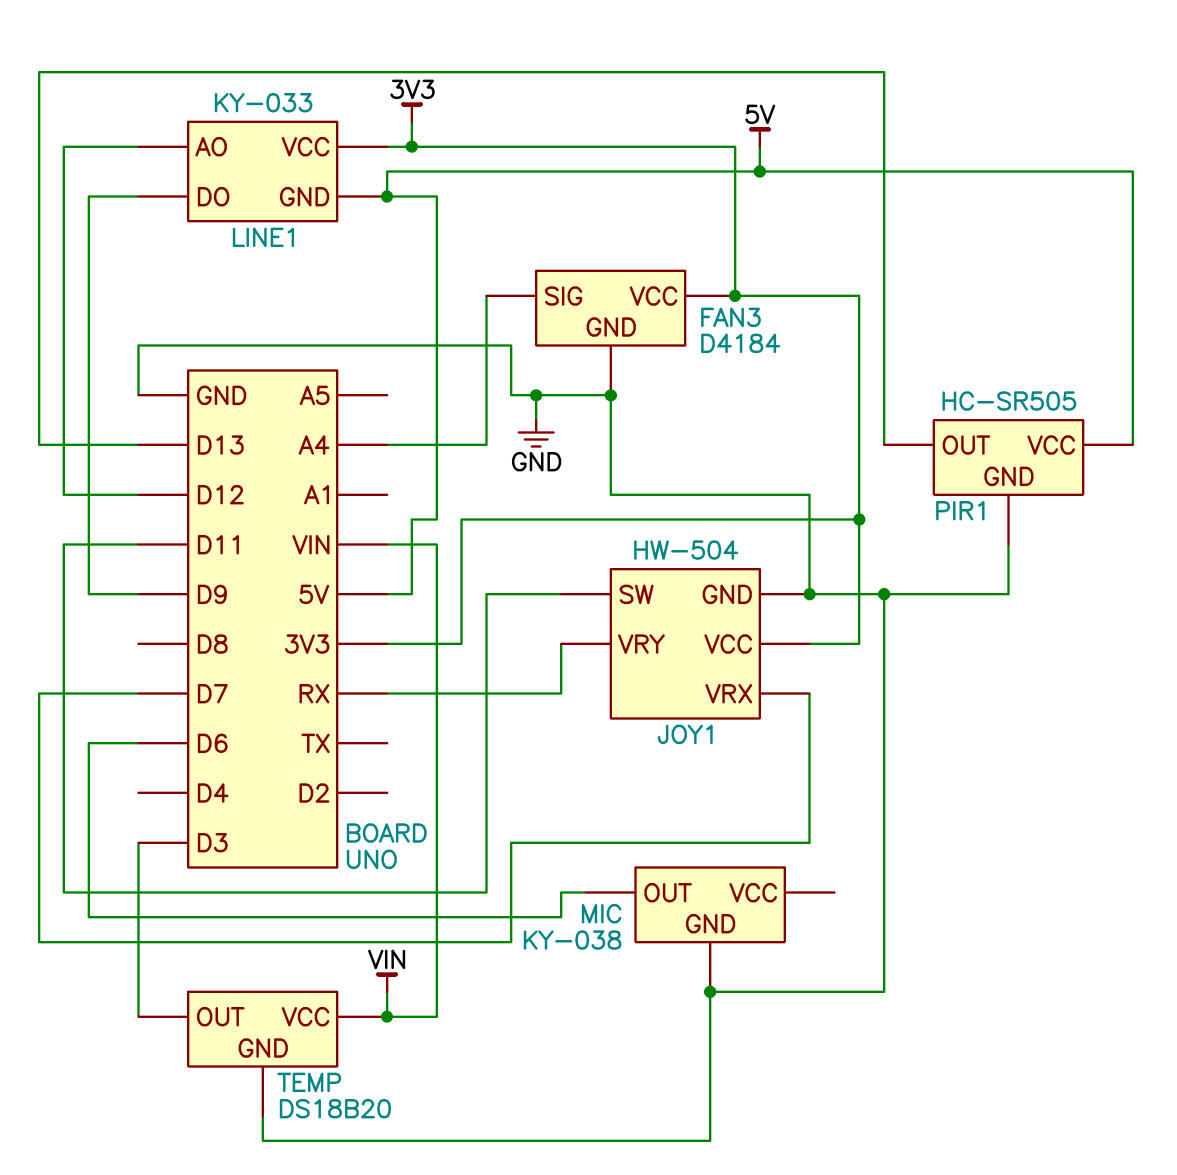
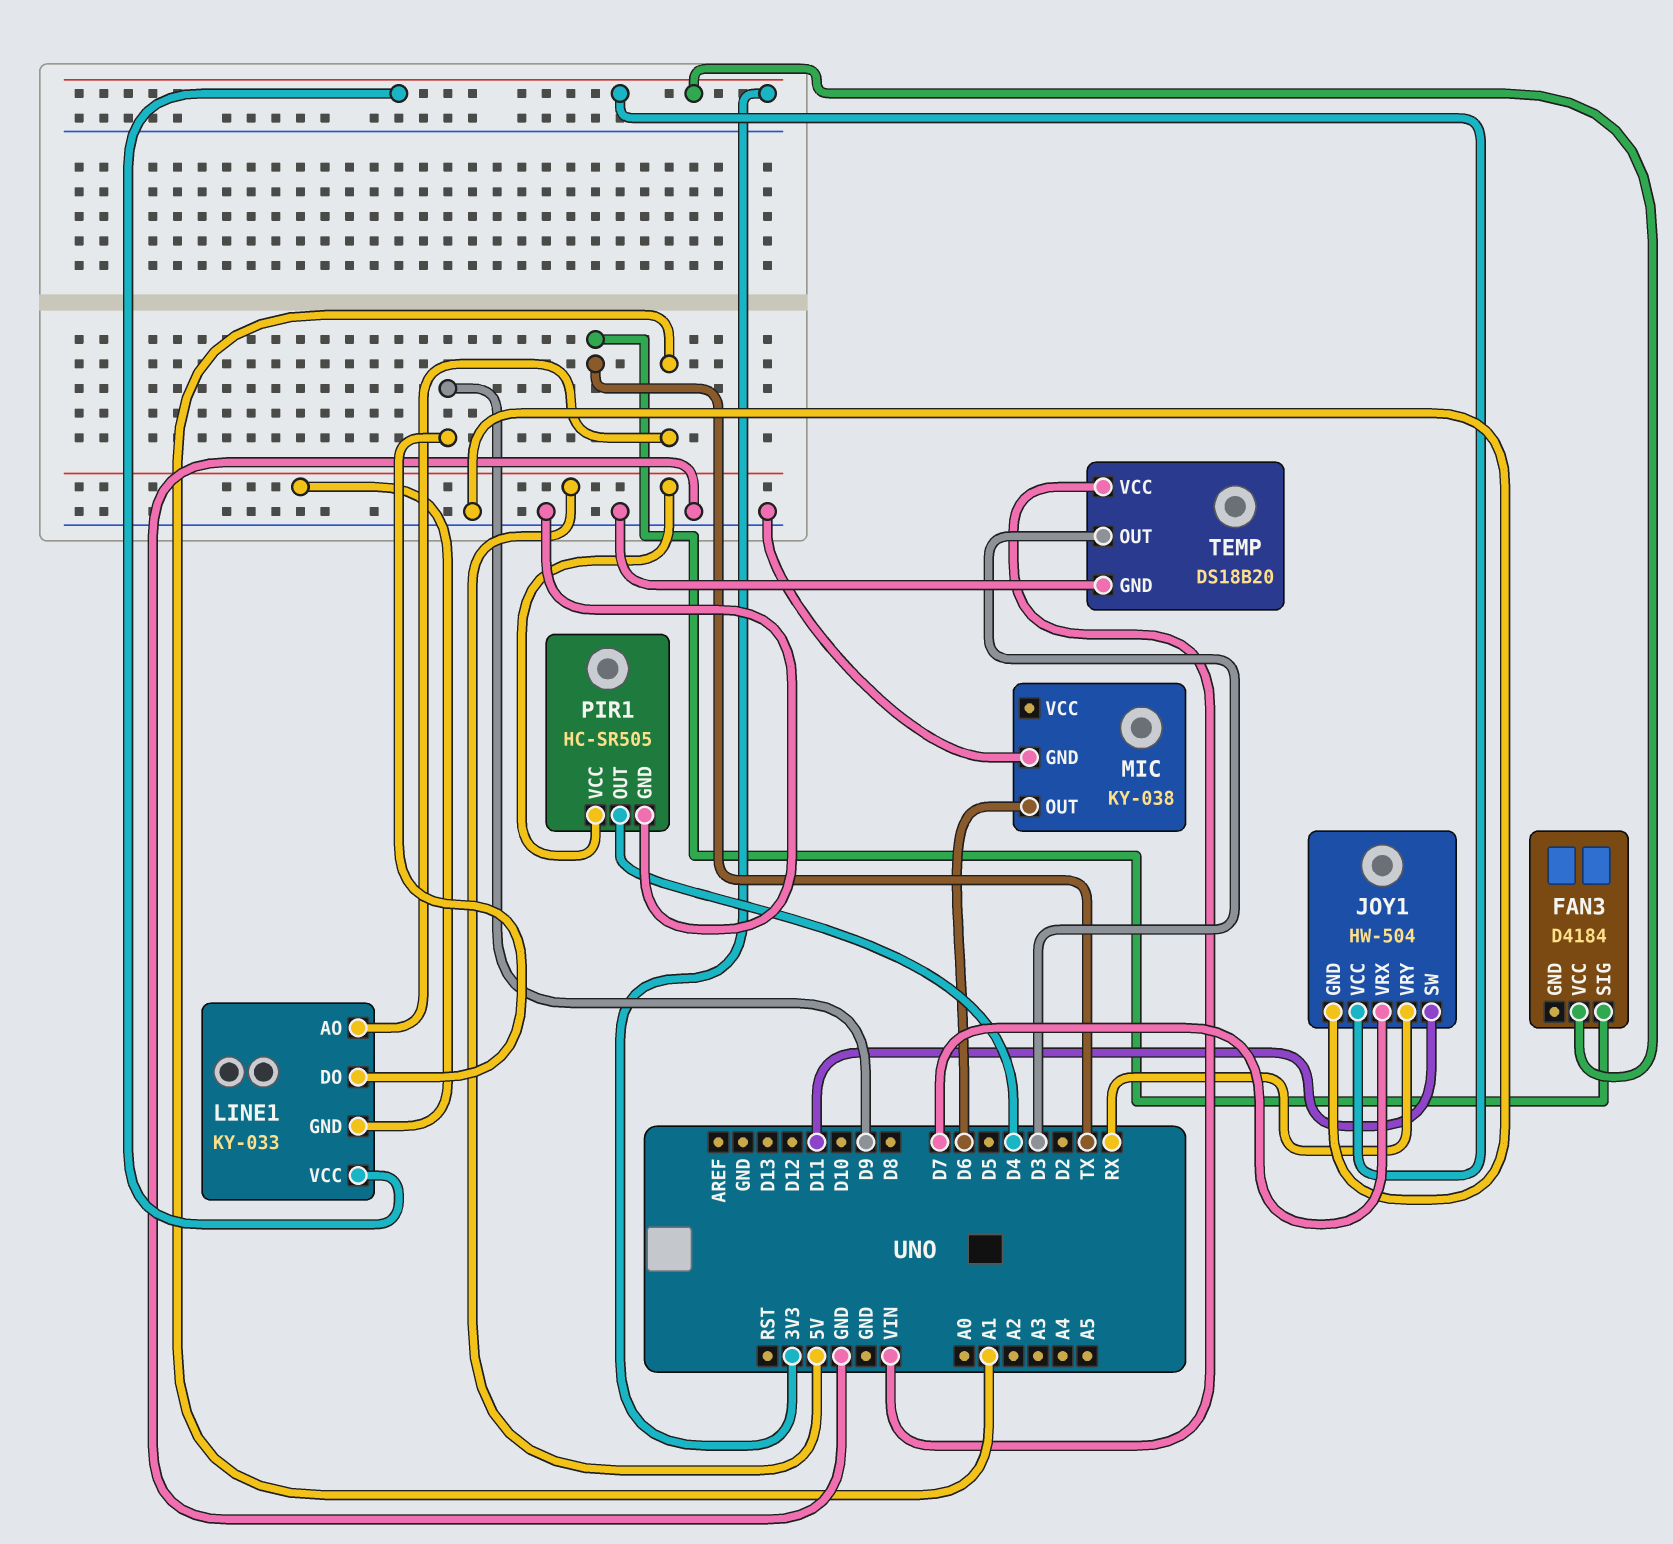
FAN3 pin GND: GND -> none
FAN3 pin SIG: A4 -> TX
LINE1 pin AO: D12 -> A1
PIR1 pin OUT: D13 -> D4

